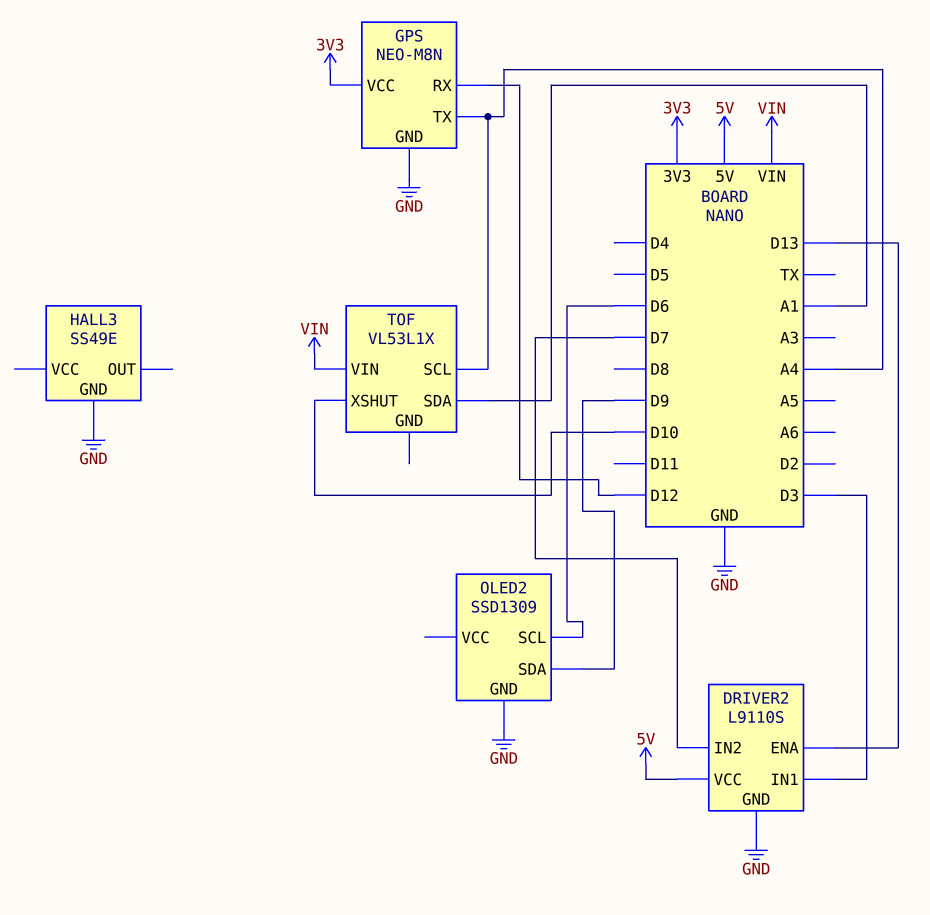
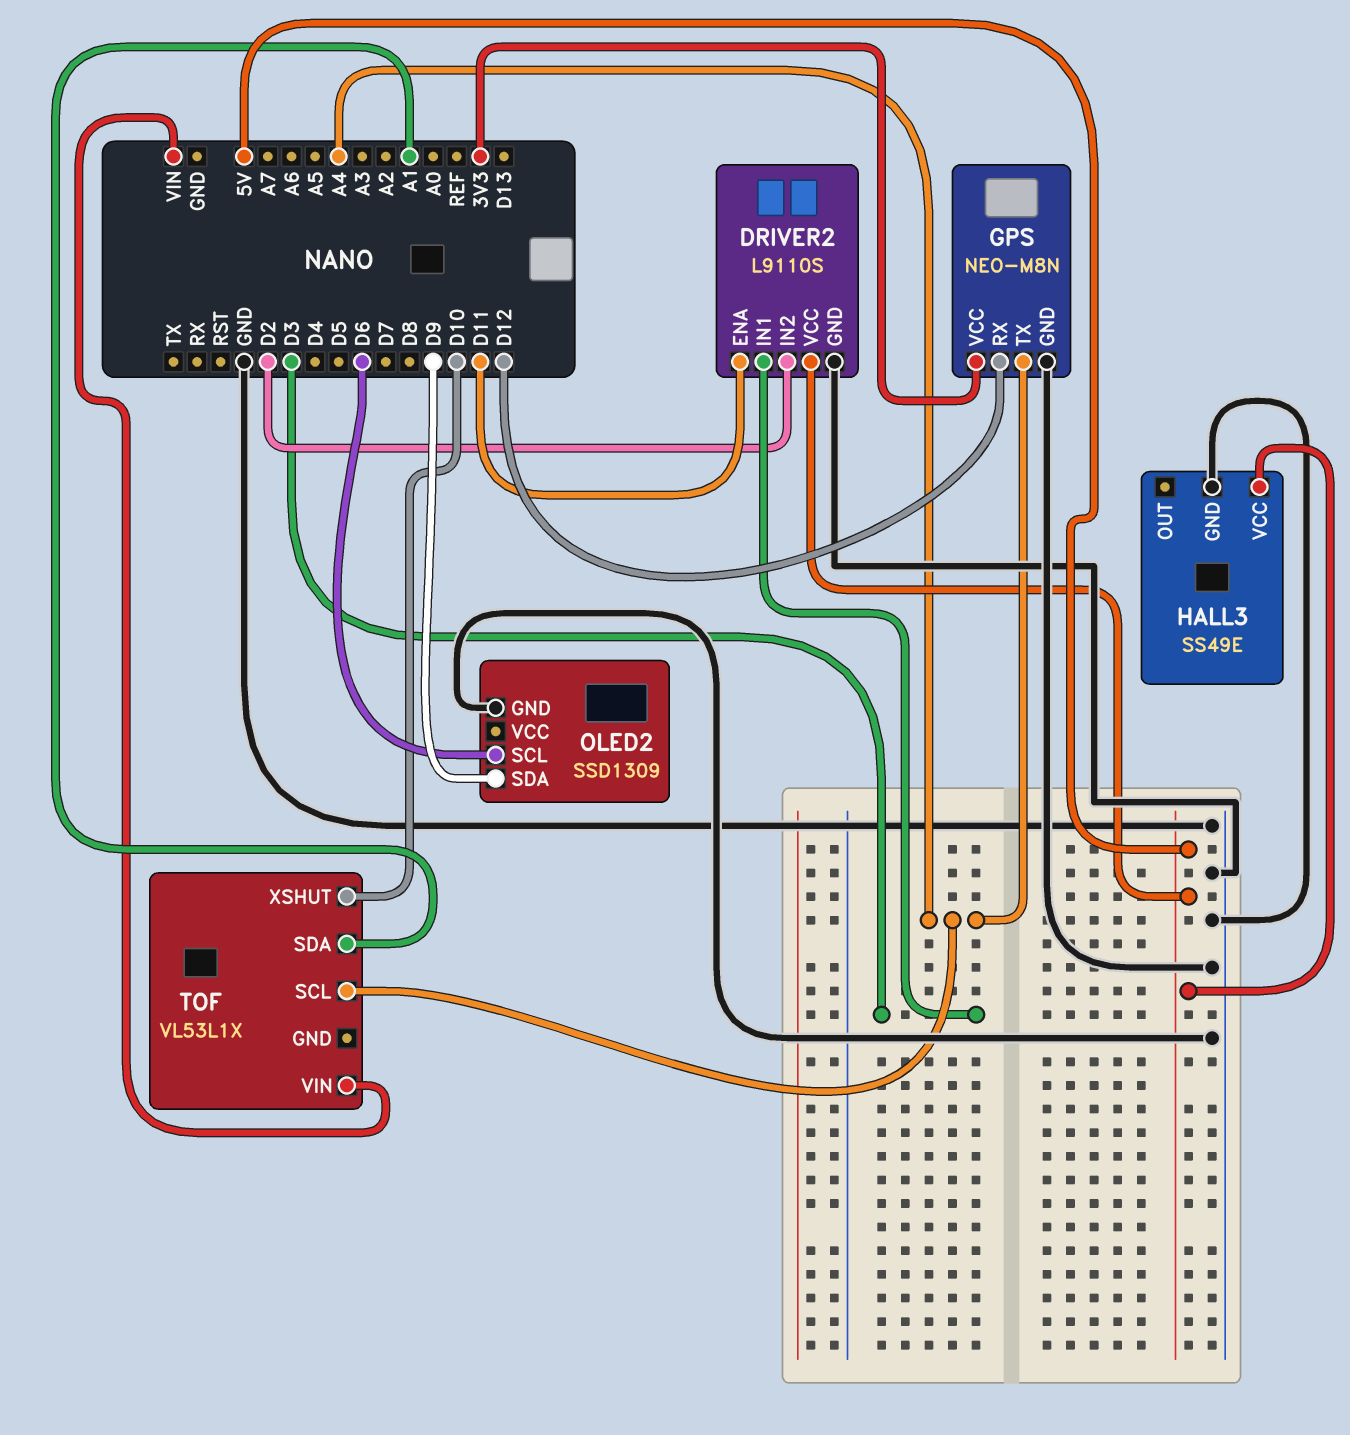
DRIVER2 pin ENA: D13 -> D11
DRIVER2 pin IN2: D7 -> D2
HALL3 pin VCC: none -> 5V

